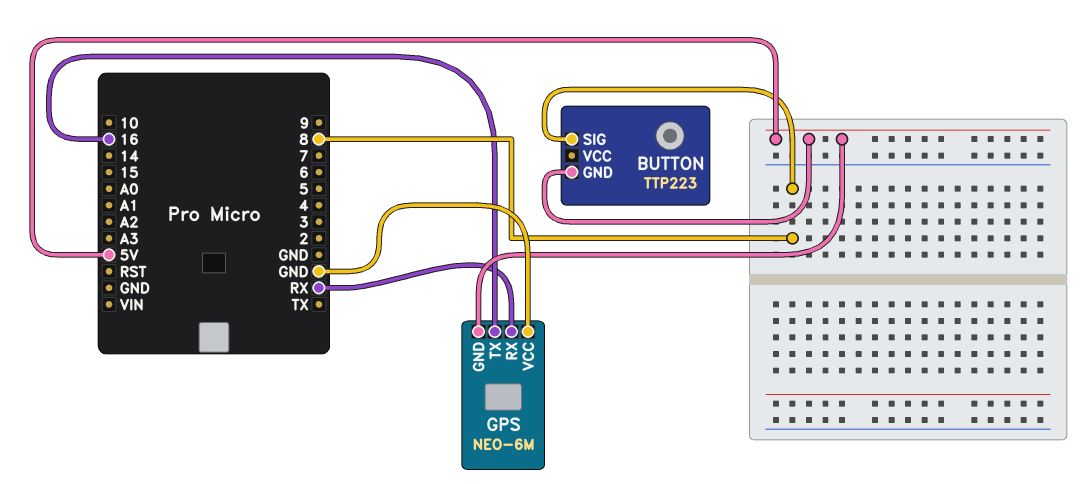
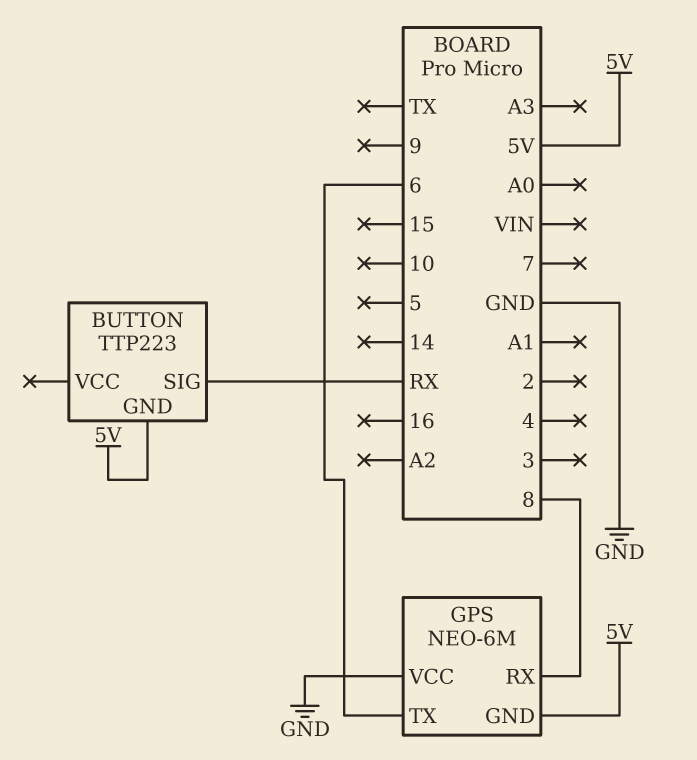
BUTTON pin SIG: 8 -> RX
GPS pin RX: RX -> 8
GPS pin TX: 16 -> 6

